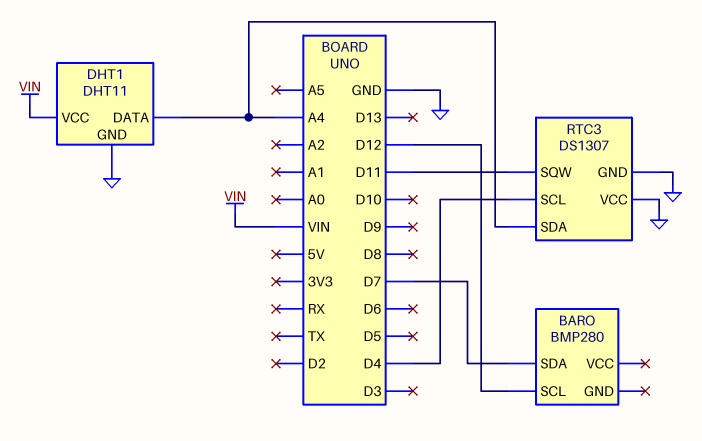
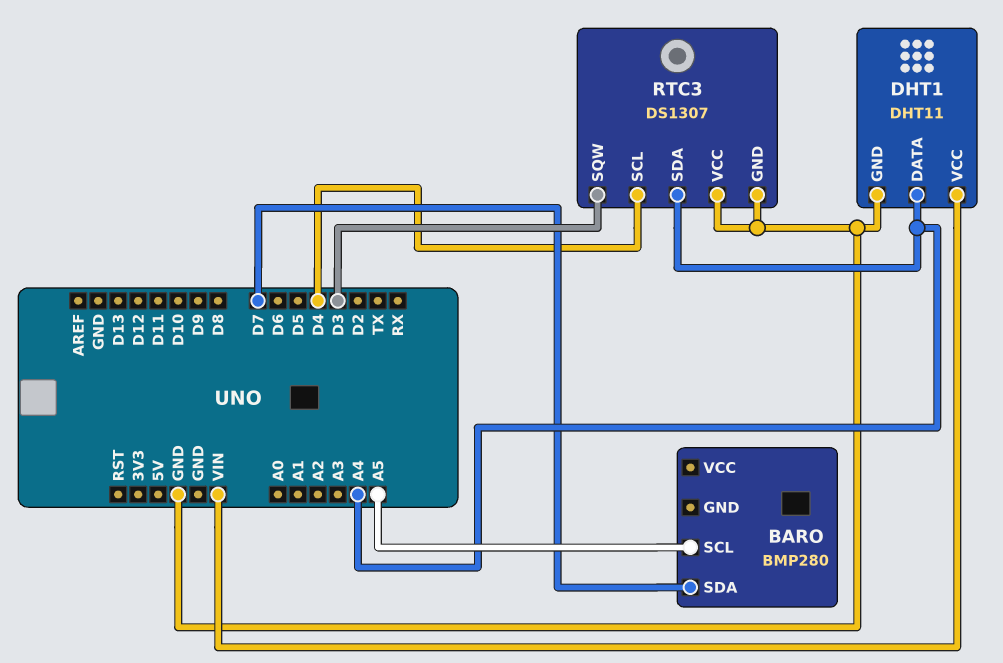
BARO pin SCL: D12 -> A5
RTC3 pin SQW: D11 -> D3

